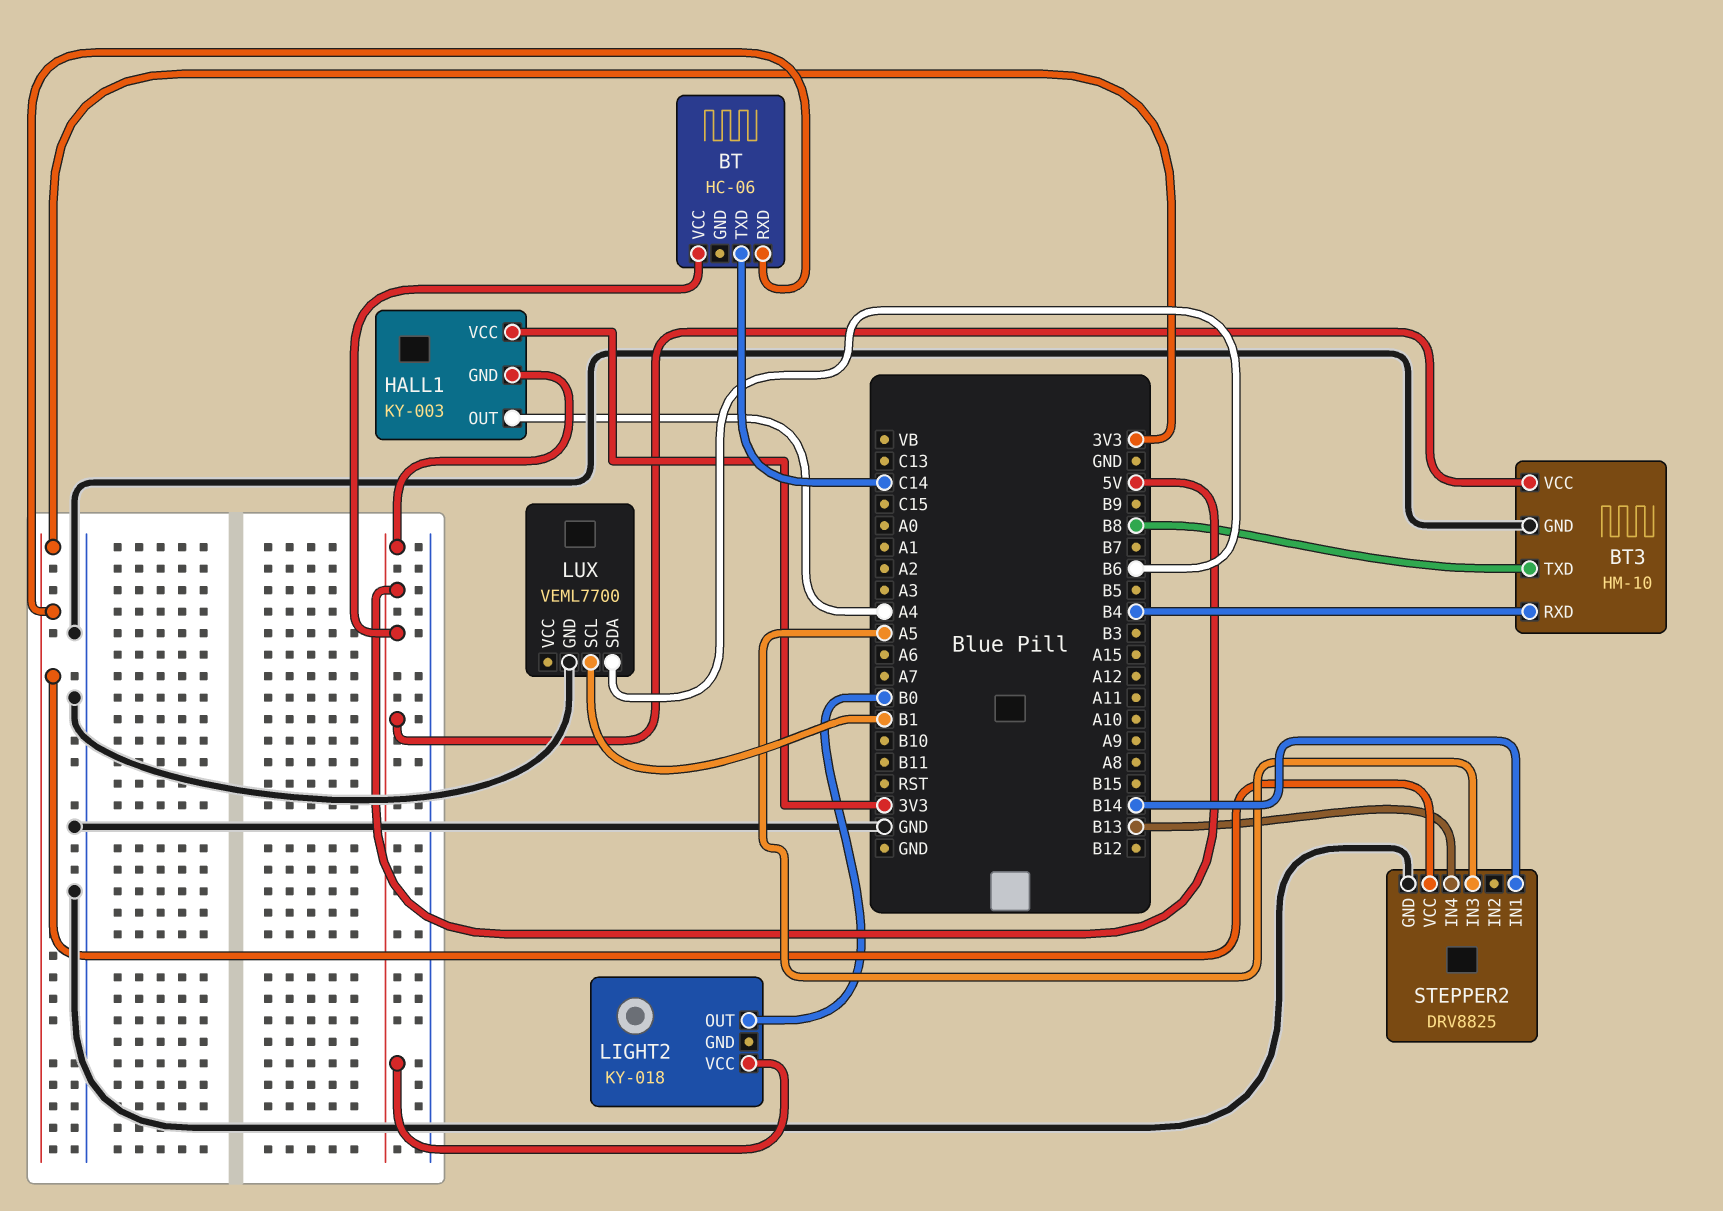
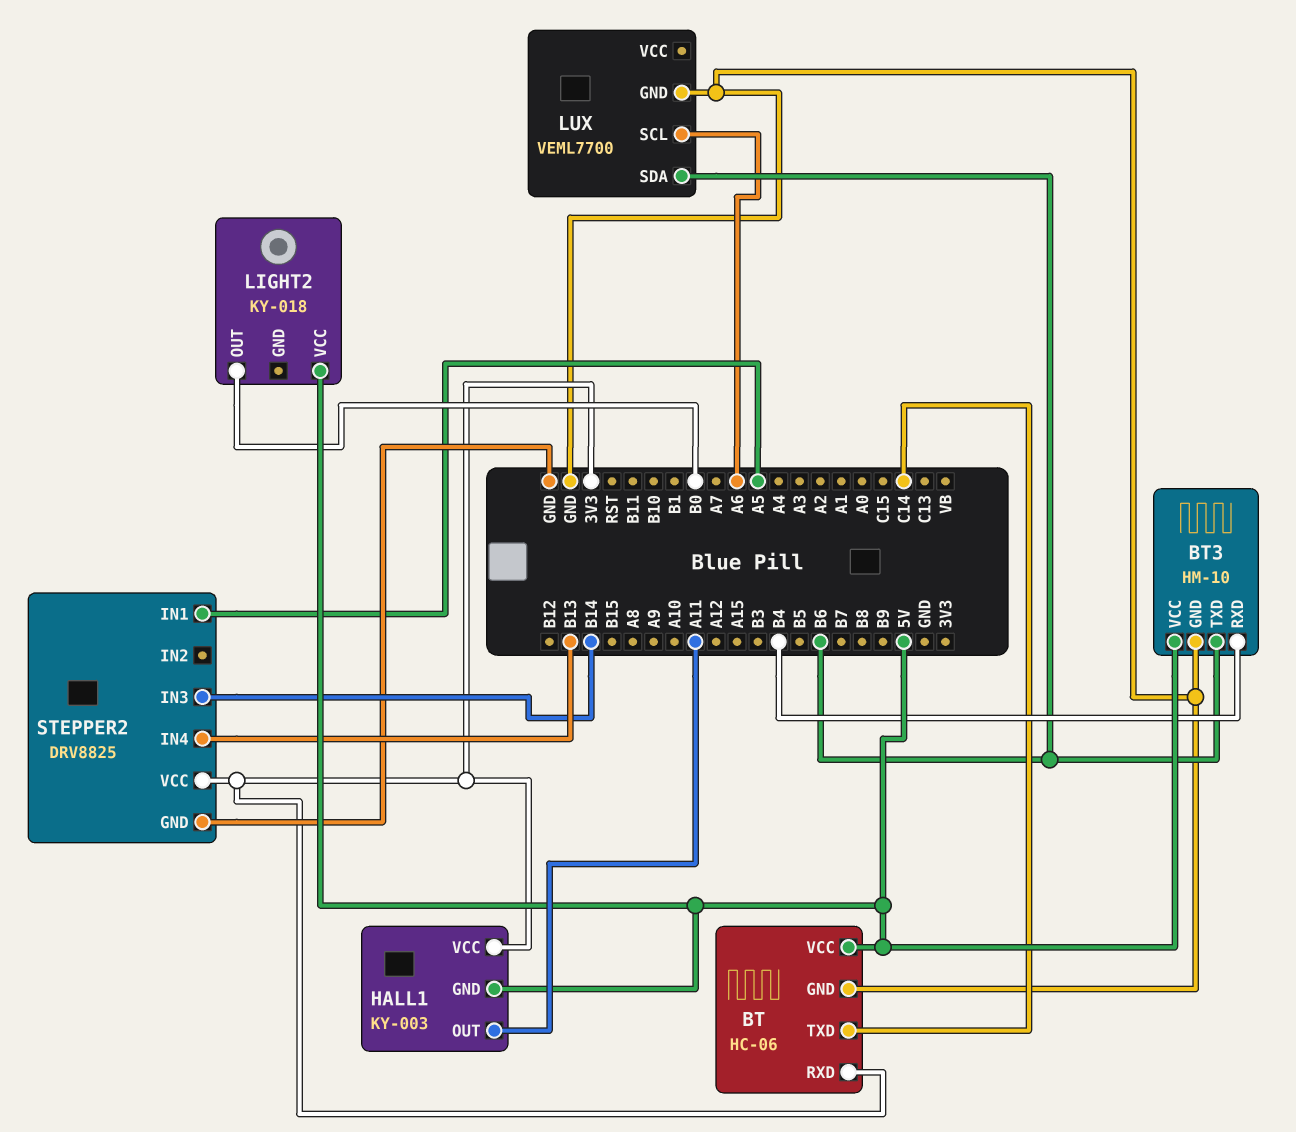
BT pin GND: none -> GND
BT3 pin TXD: B8 -> B6
HALL1 pin OUT: A4 -> A11
LUX pin SCL: B1 -> A6
STEPPER2 pin IN1: B14 -> A5
STEPPER2 pin IN3: A5 -> B14

